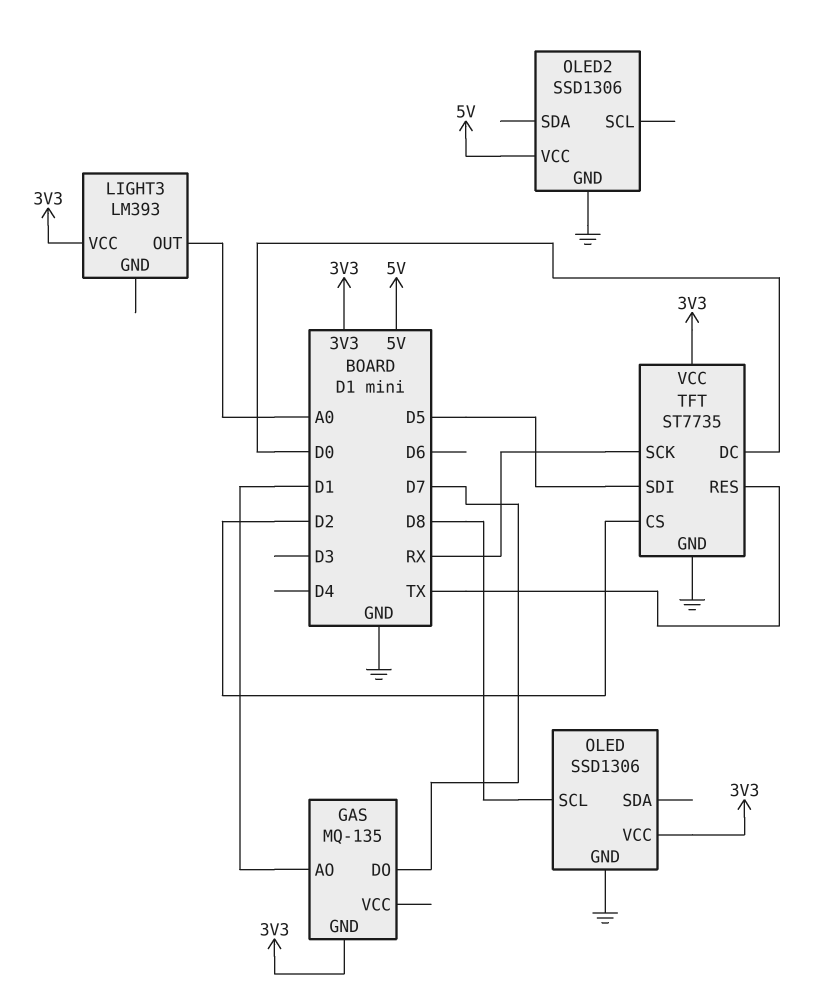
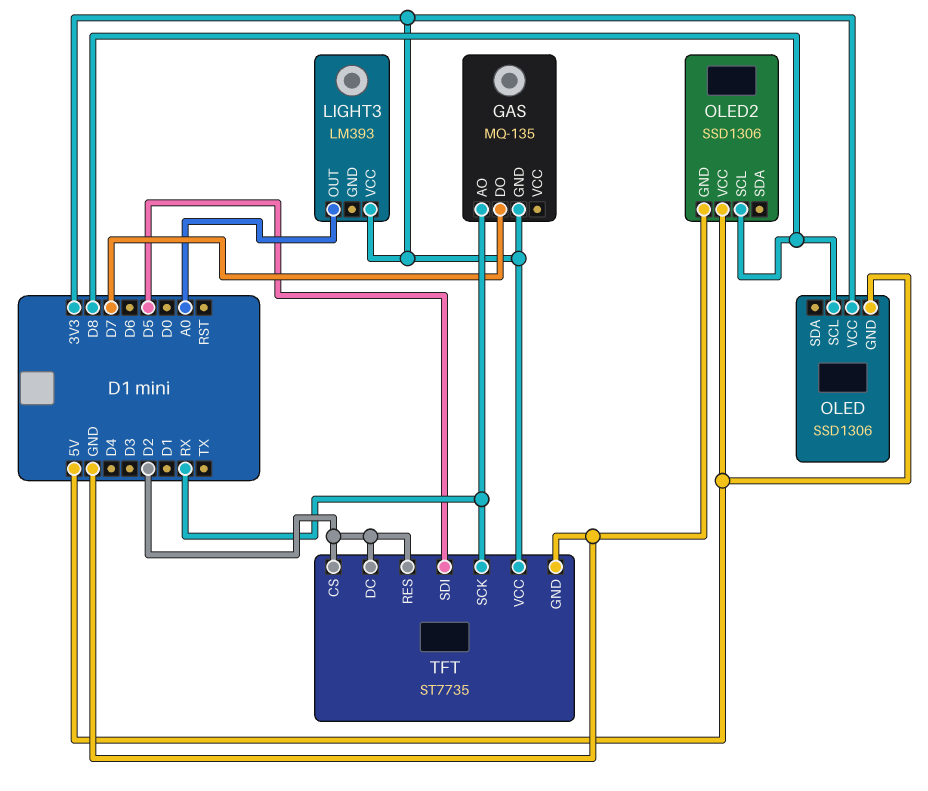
GAS pin AO: D1 -> RX
OLED pin GND: GND -> 5V
OLED2 pin SCL: none -> D8
TFT pin DC: D0 -> D2
TFT pin RES: TX -> D2

